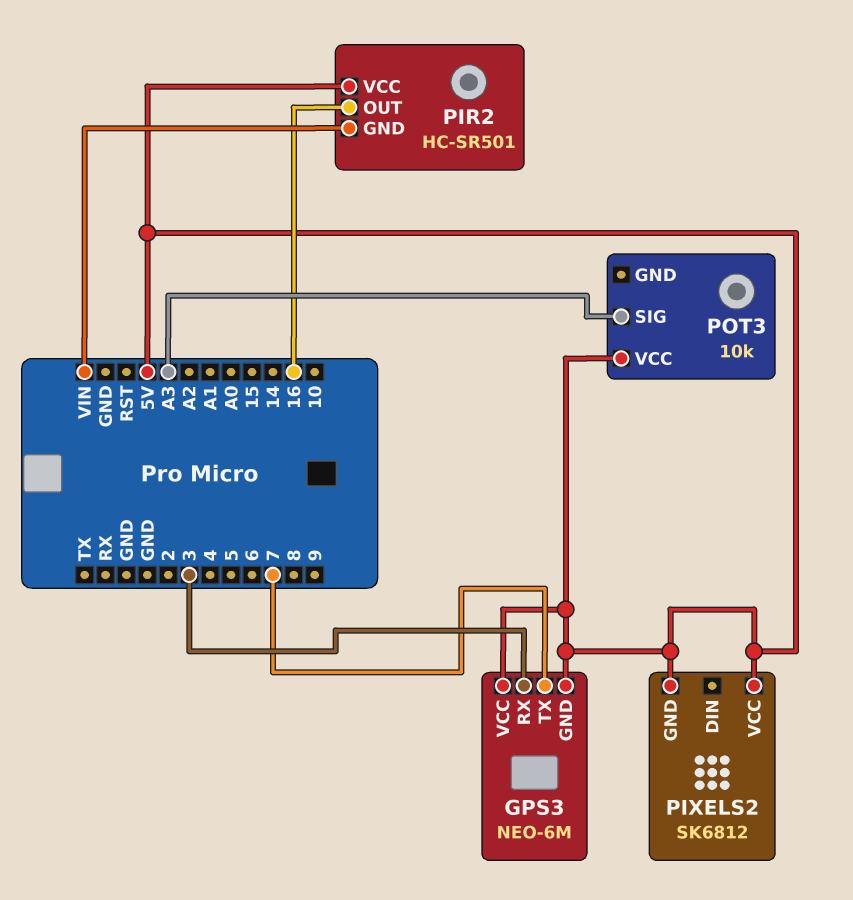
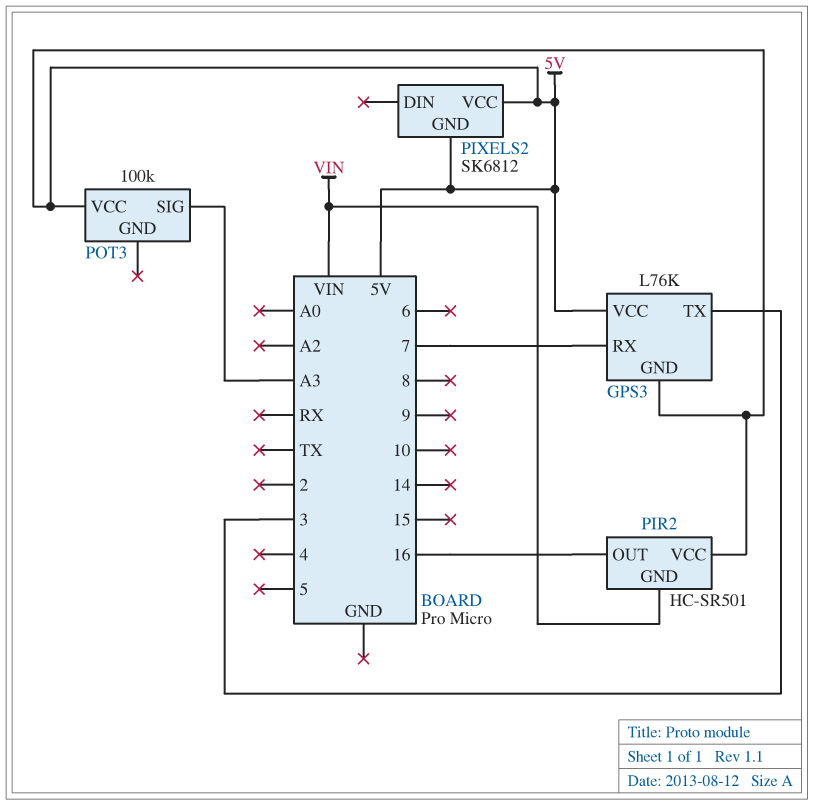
GPS3: NEO-6M -> L76K
GPS3 pin RX: 3 -> 7
GPS3 pin TX: 7 -> 3
POT3: 10k -> 100k

